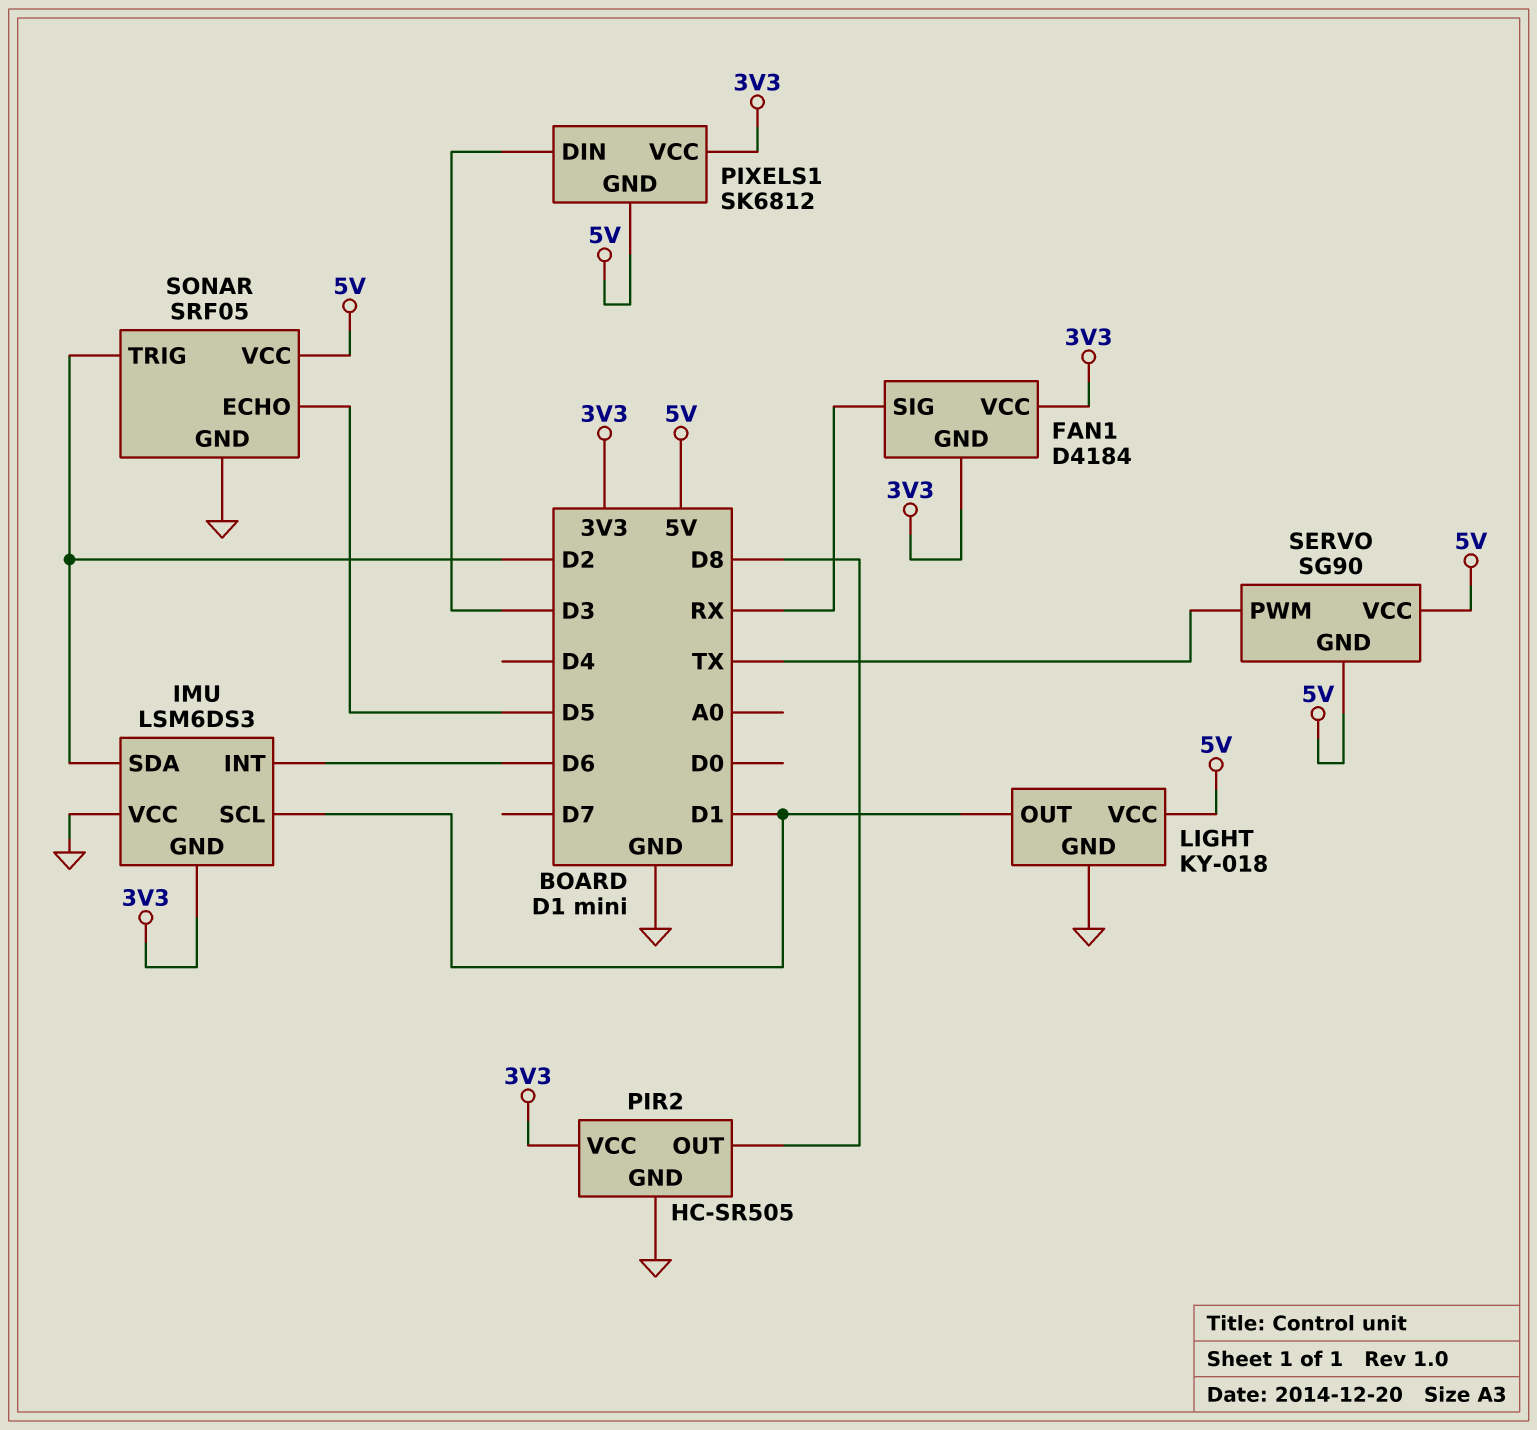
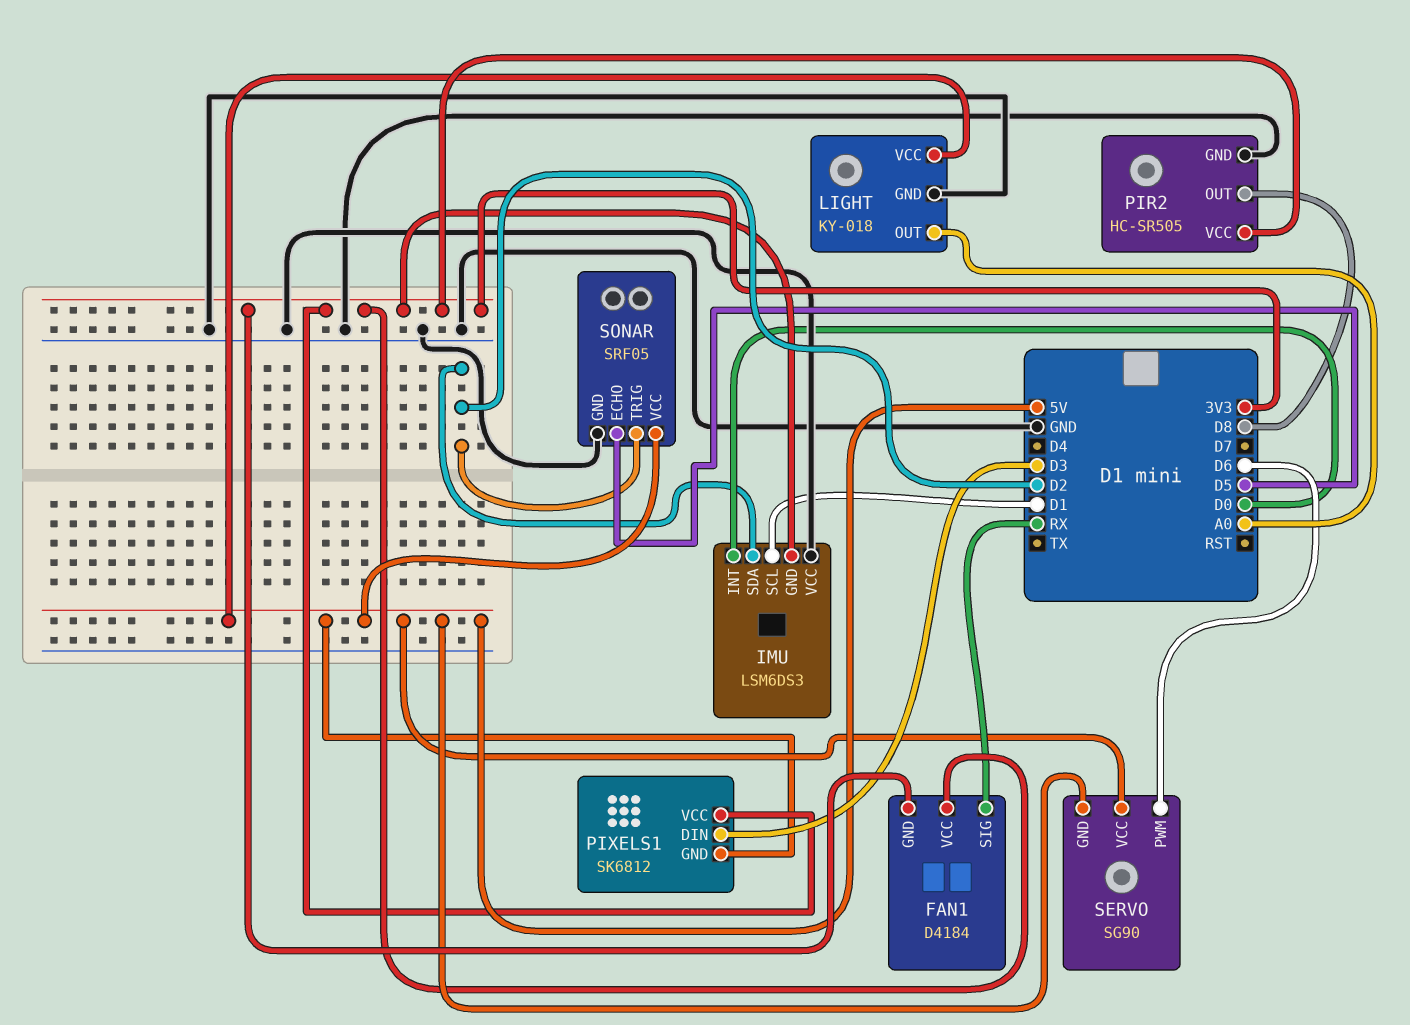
IMU pin INT: D6 -> D0
LIGHT pin OUT: D1 -> A0
SERVO pin PWM: TX -> D6

